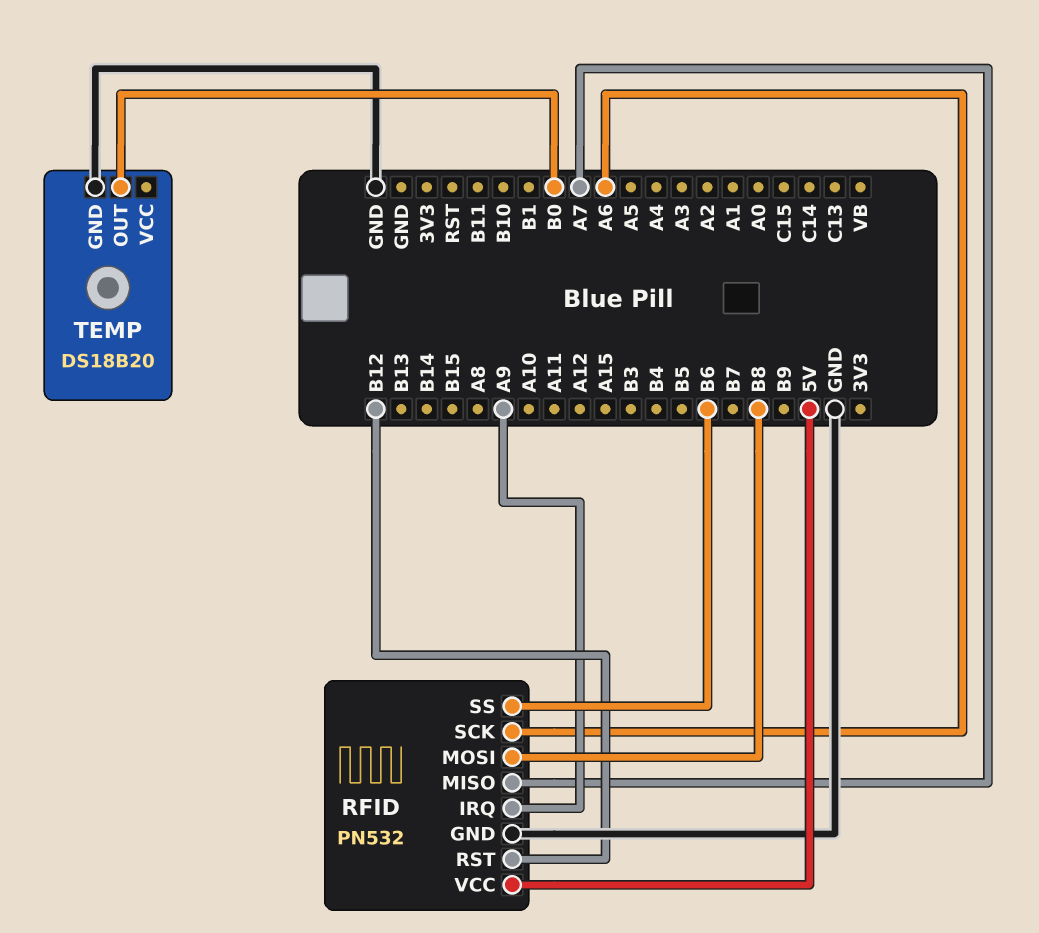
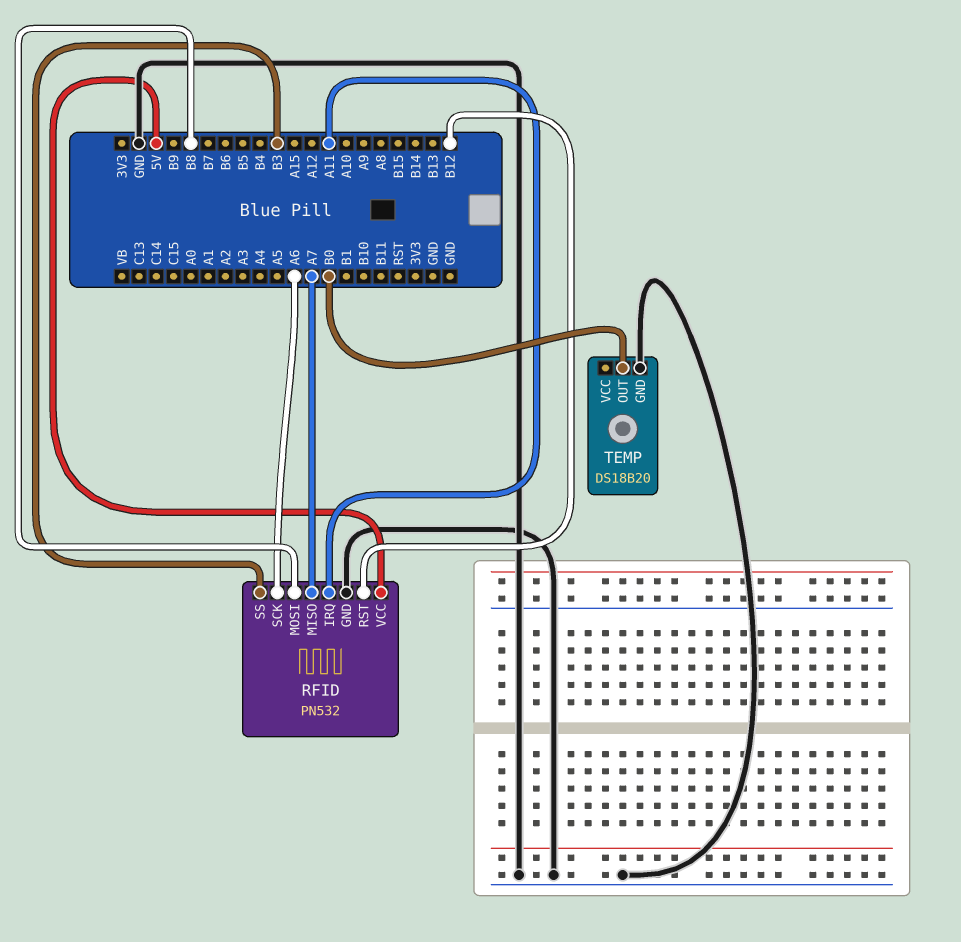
RFID pin IRQ: A9 -> A11
RFID pin SS: B6 -> B3

